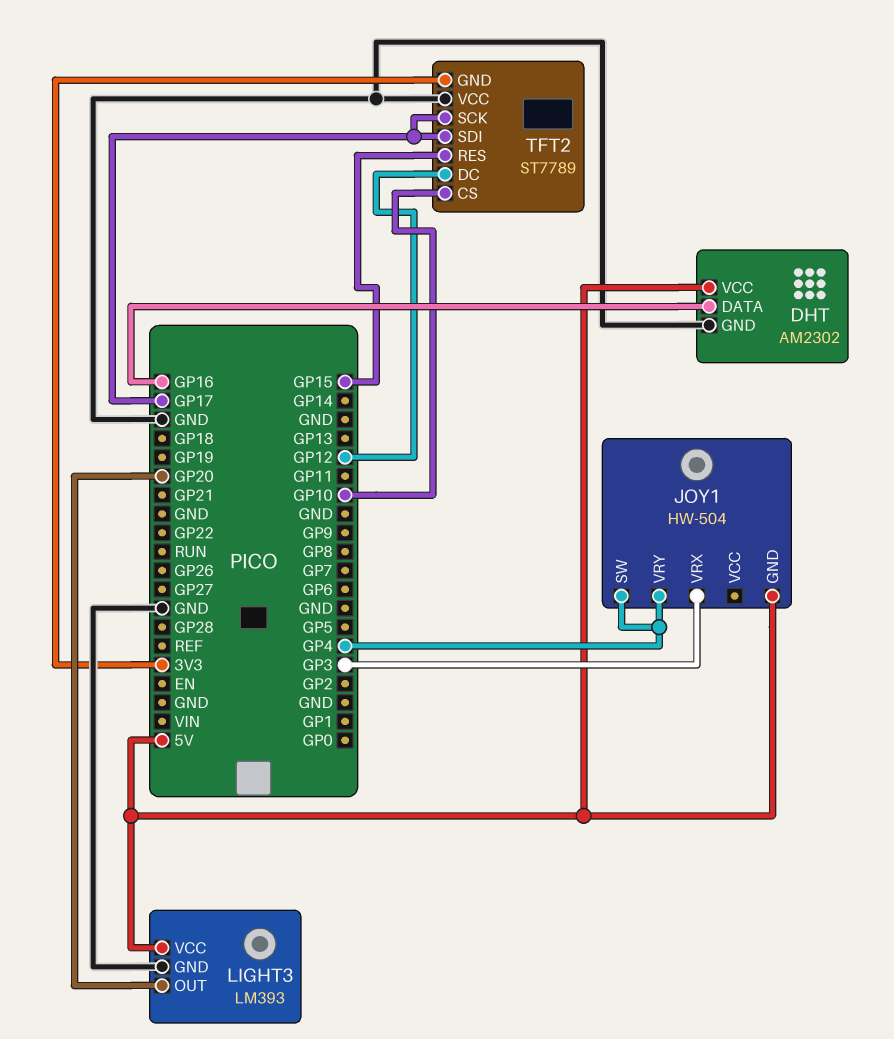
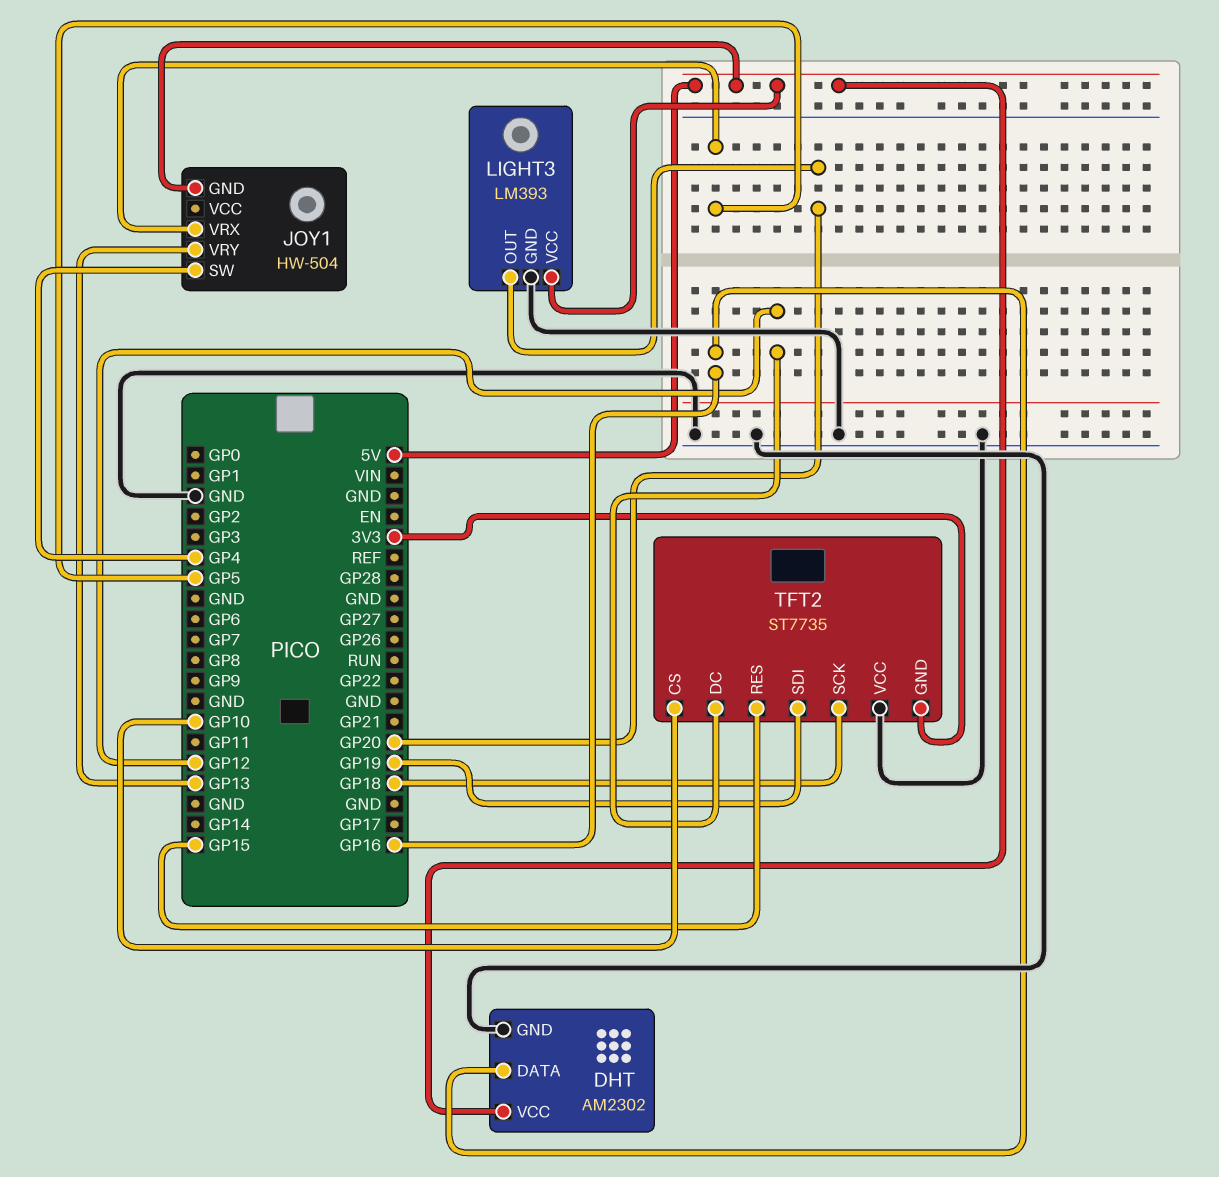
JOY1 pin VRX: GP3 -> GP5
JOY1 pin VRY: GP4 -> GP13
TFT2: ST7789 -> ST7735
TFT2 pin SCK: GP17 -> GP18
TFT2 pin SDI: GP17 -> GP19

